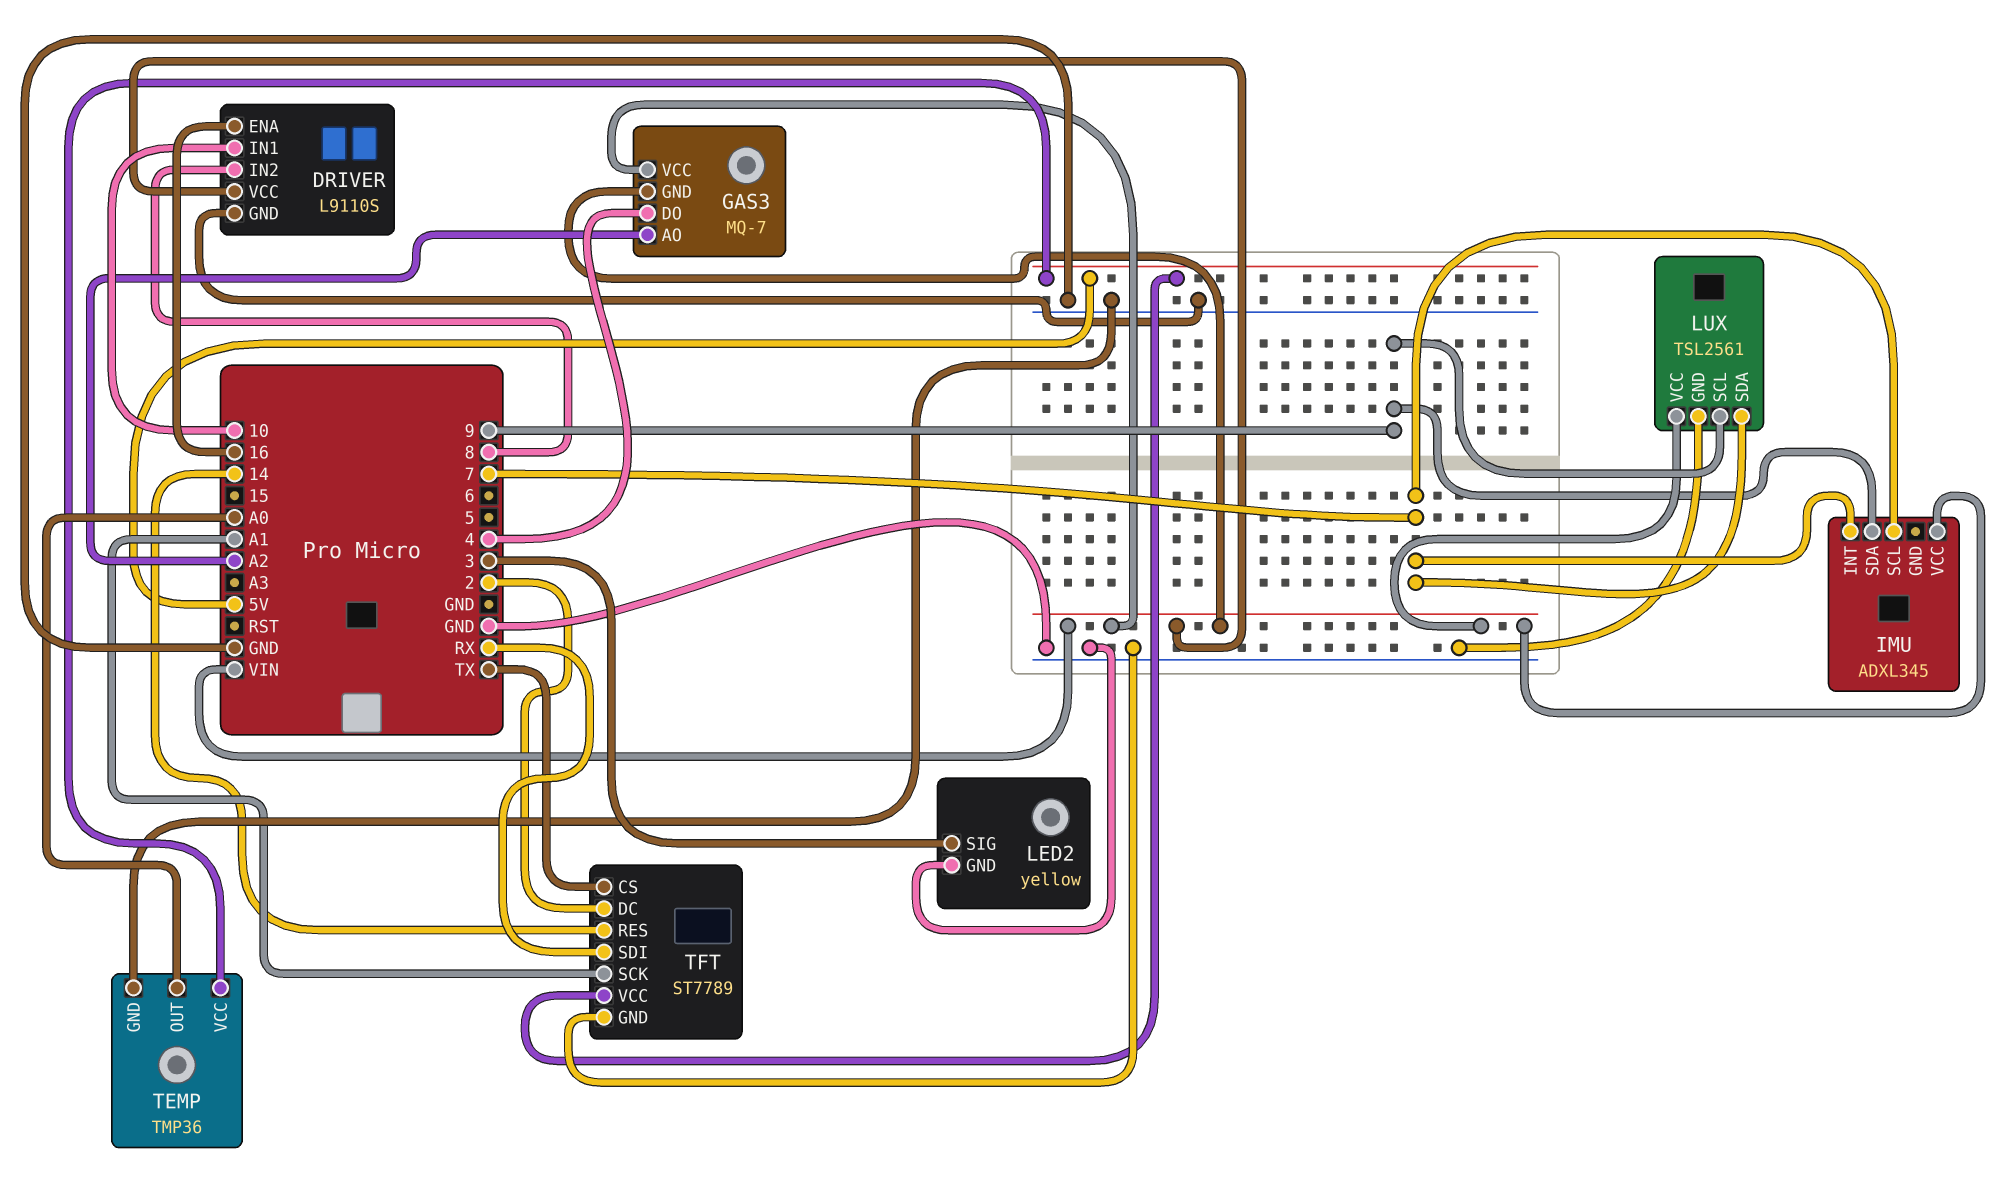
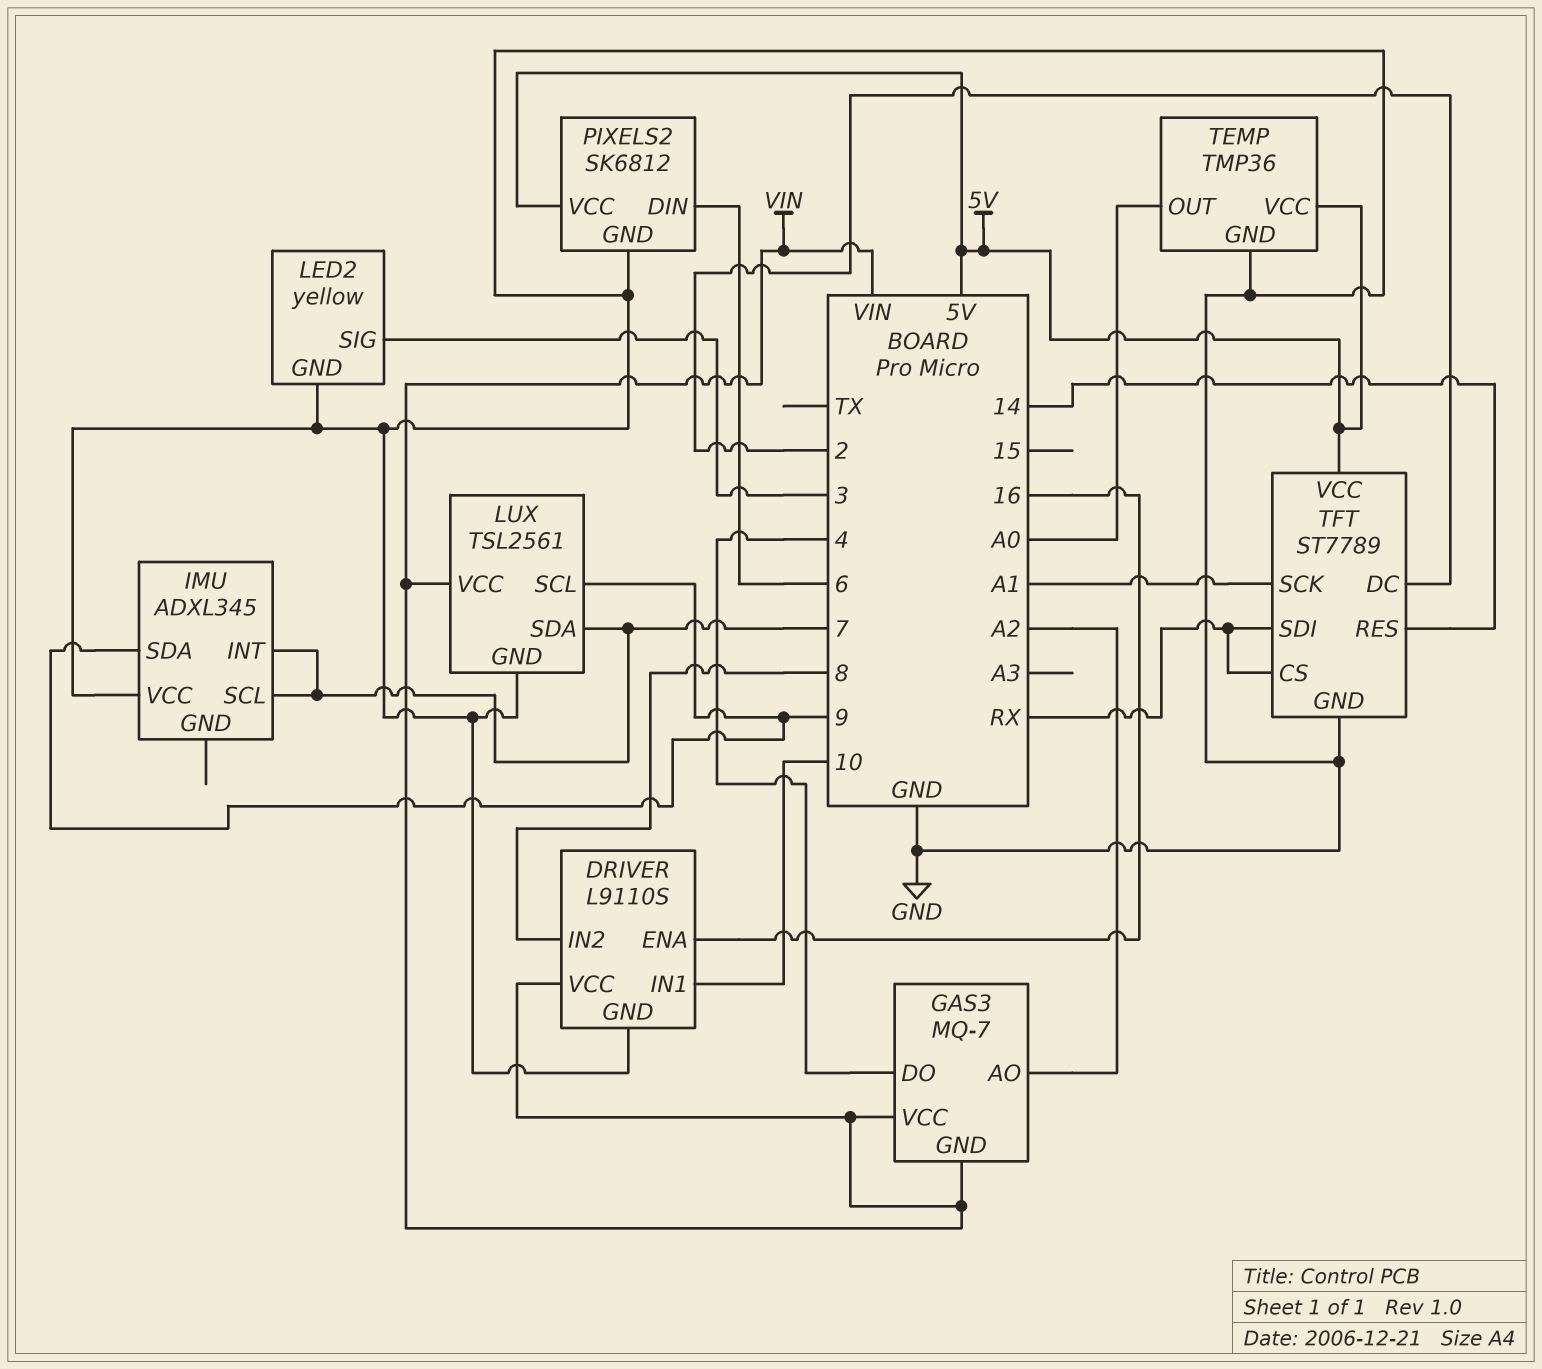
IMU pin VCC: VIN -> GND
PIXELS2: none -> SK6812
PIXELS2 pin DIN: none -> 6
PIXELS2 pin GND: none -> GND
PIXELS2 pin VCC: none -> 5V
TFT pin CS: TX -> RX

